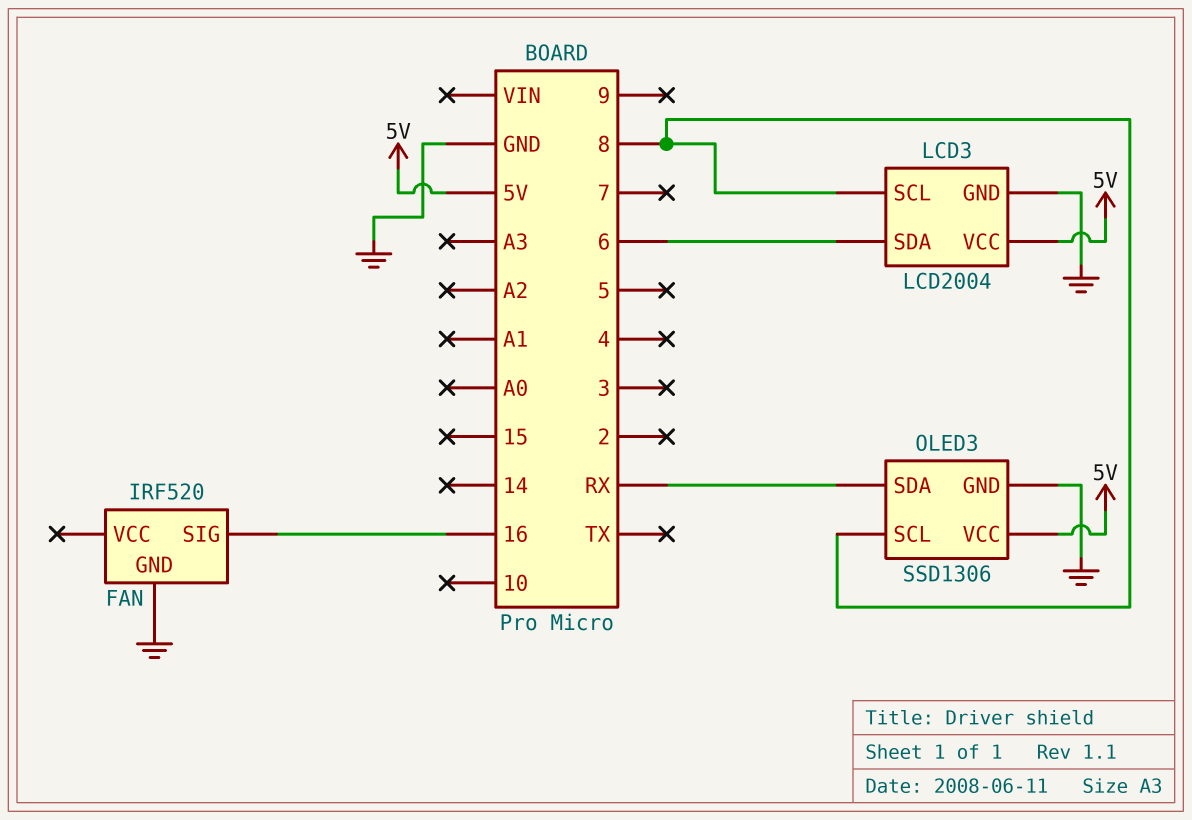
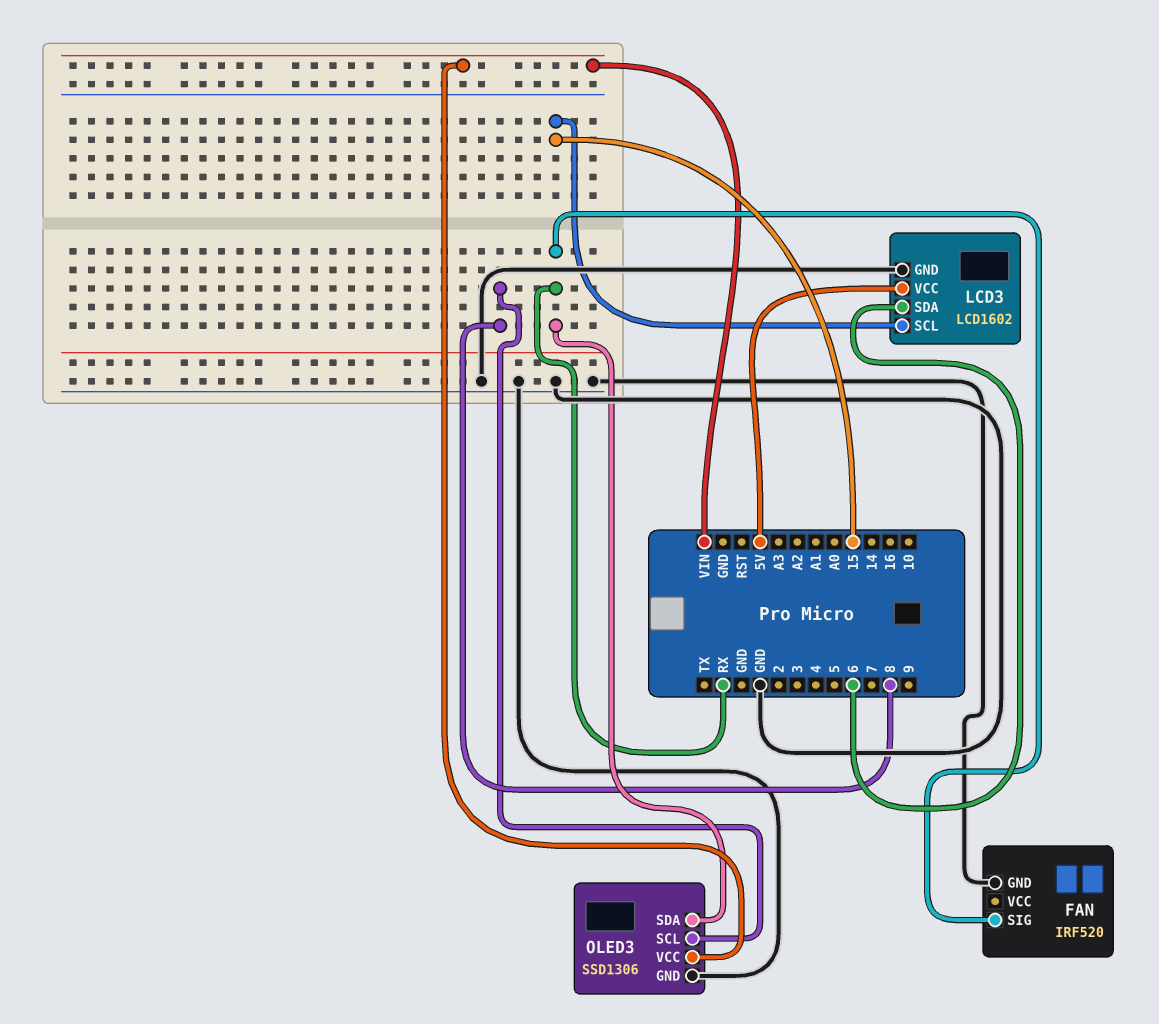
FAN pin SIG: 16 -> RX
LCD3: LCD2004 -> LCD1602
LCD3 pin SCL: 8 -> 15
OLED3 pin VCC: 5V -> VIN

